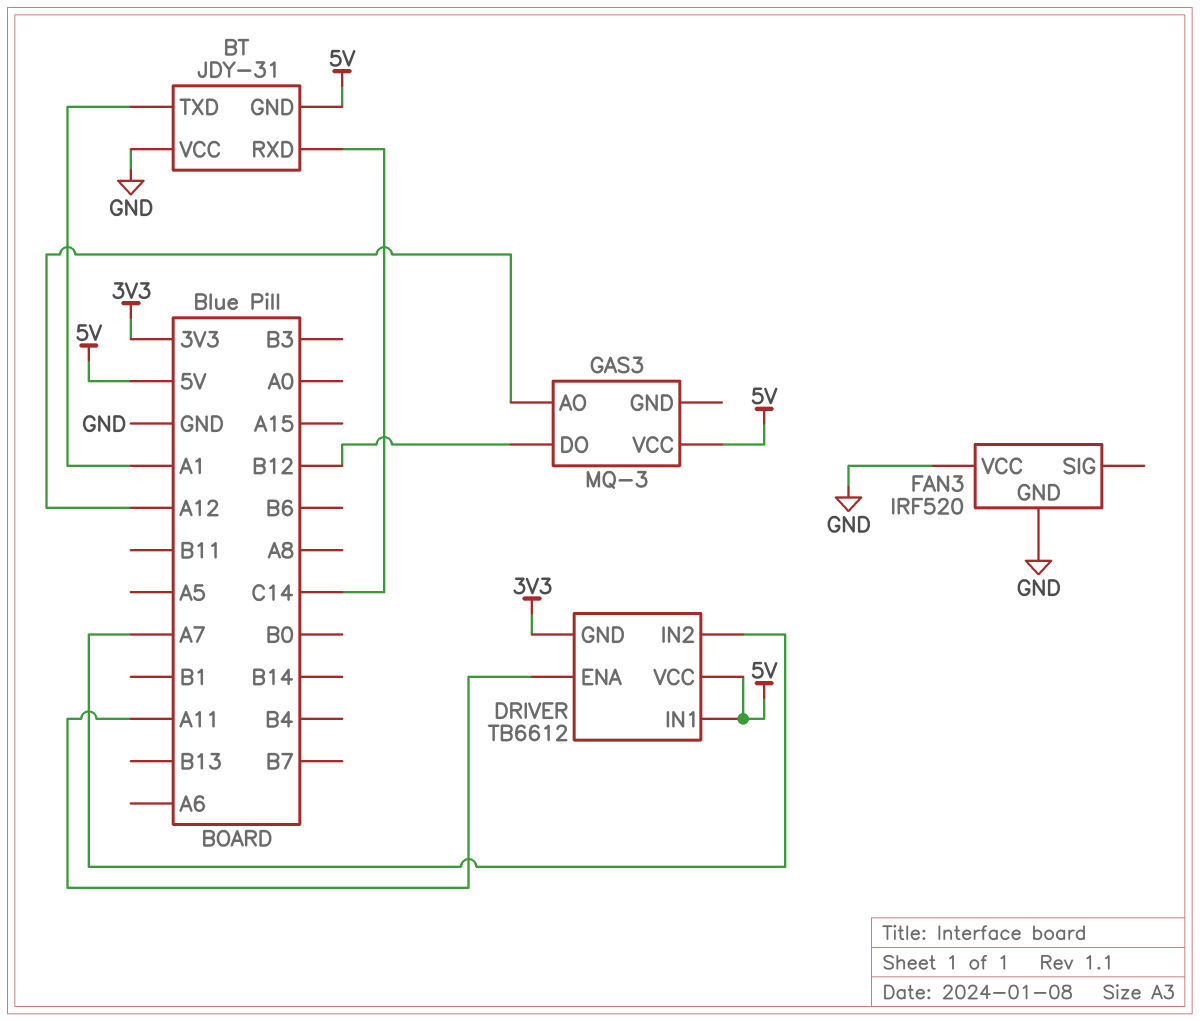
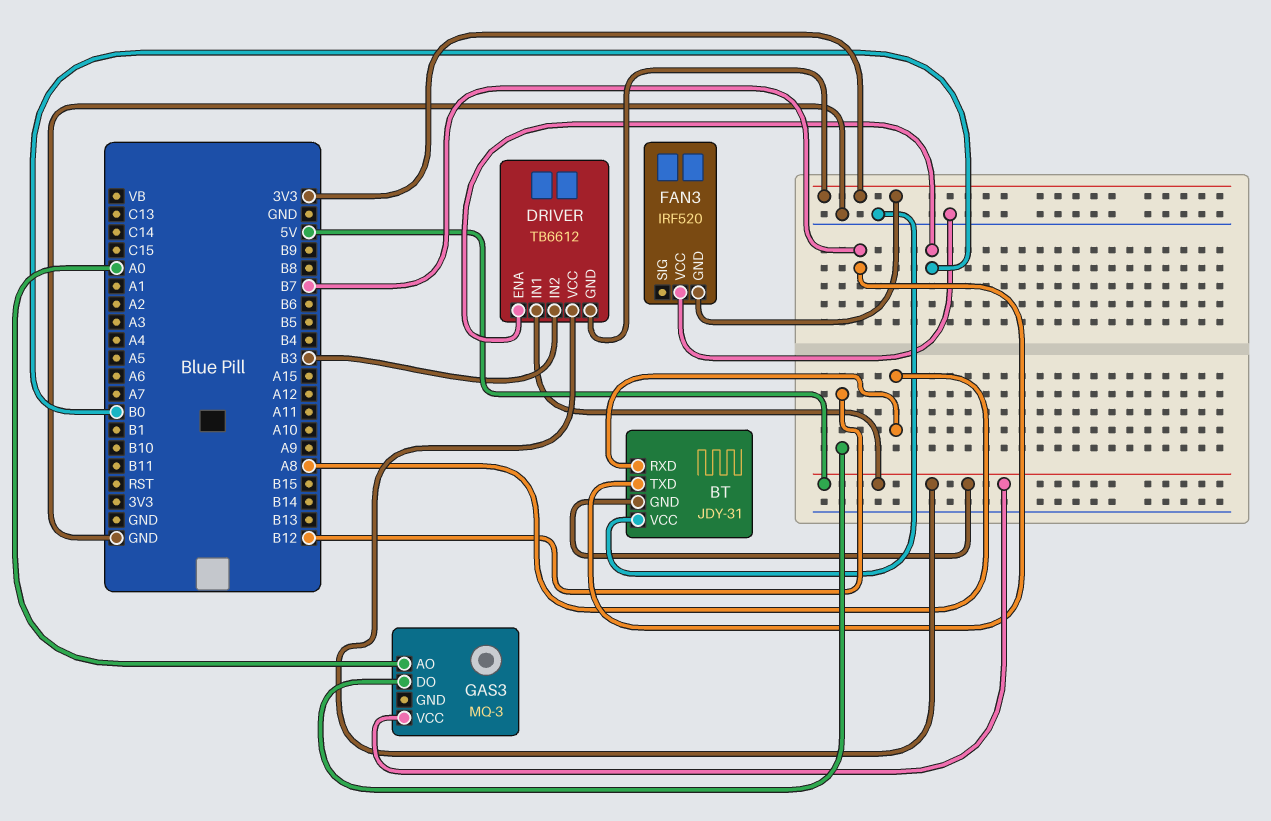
BT pin RXD: C14 -> A8
BT pin TXD: A1 -> B7
DRIVER pin ENA: A11 -> B0
DRIVER pin IN2: A7 -> B3
FAN3 pin GND: GND -> 3V3
GAS3 pin AO: A12 -> A0

